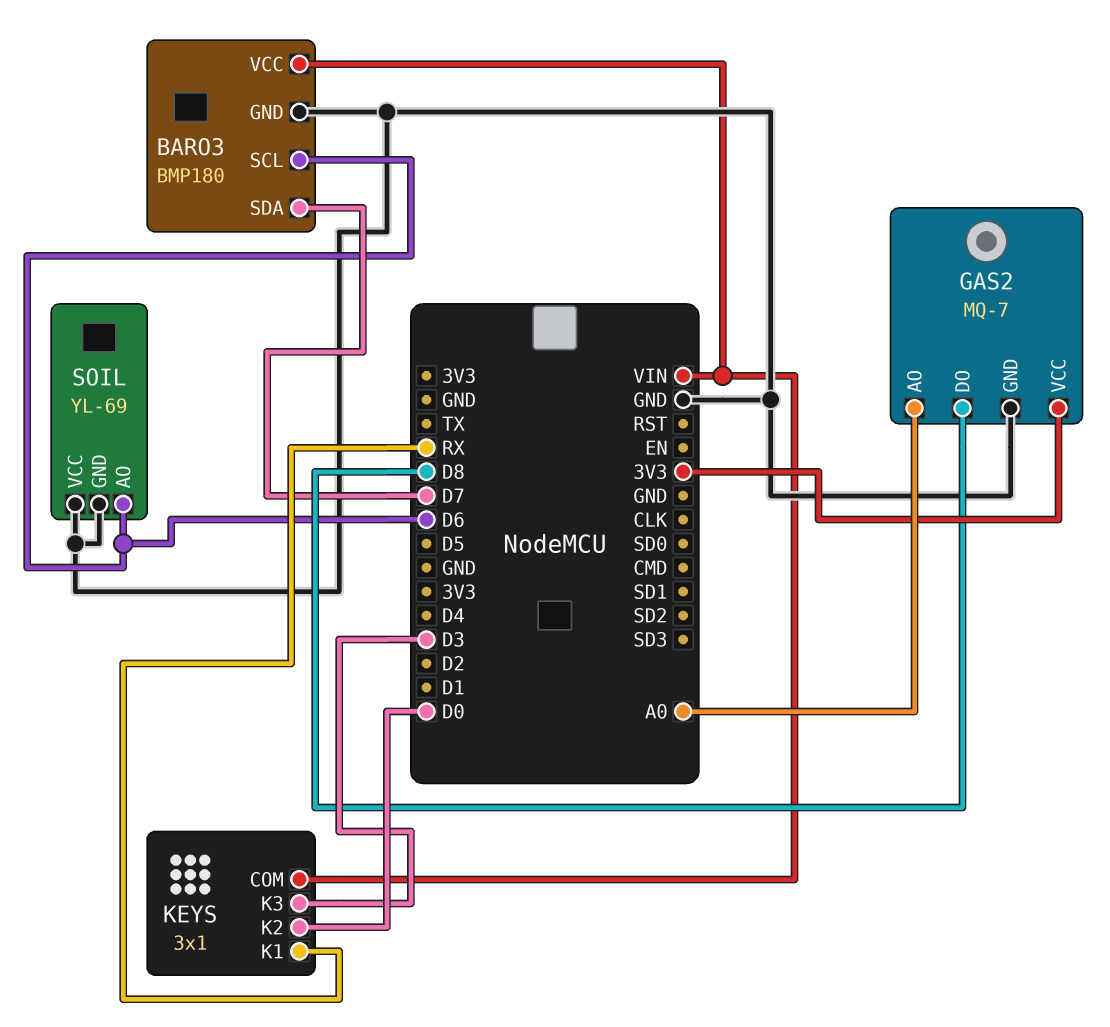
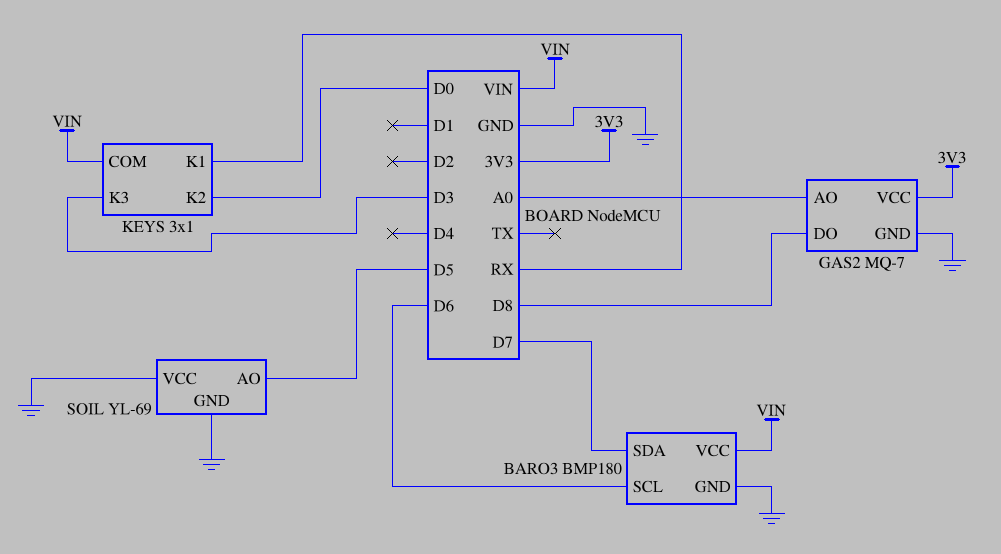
SOIL pin AO: D6 -> D5

